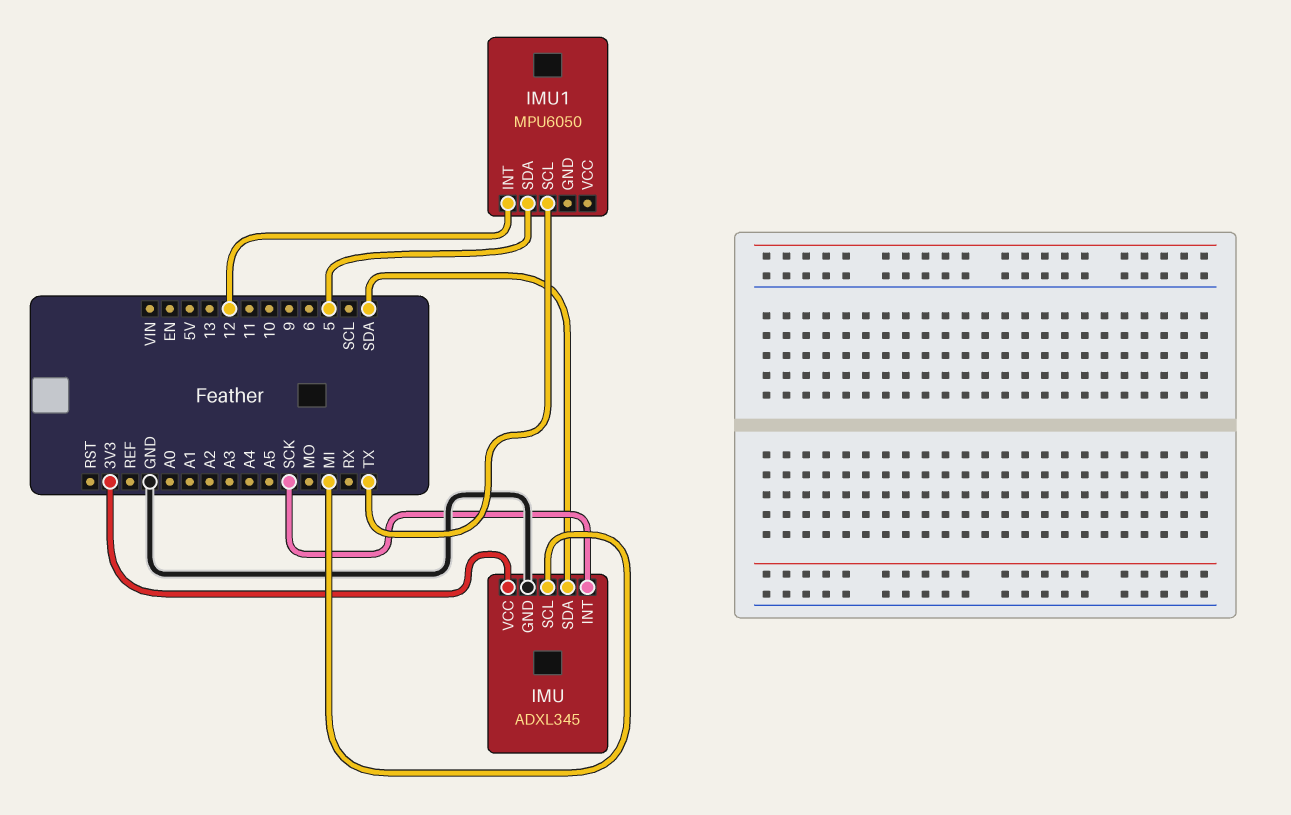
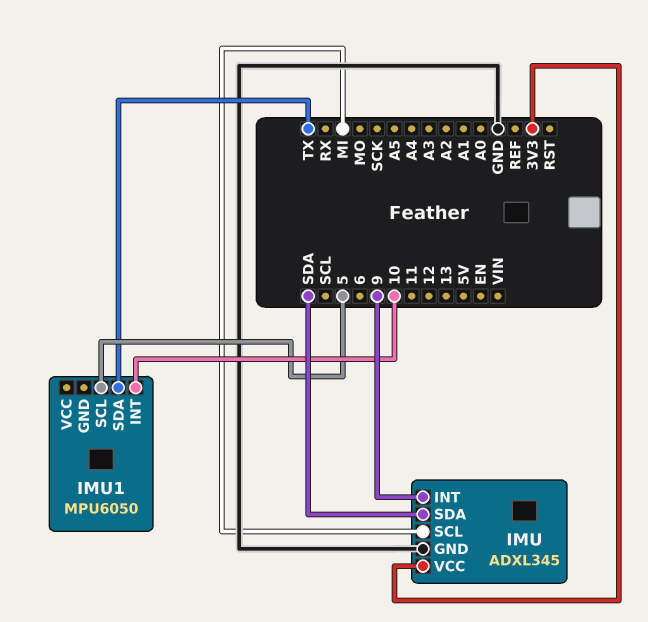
IMU pin INT: SCK -> 9
IMU1 pin INT: 12 -> 10
IMU1 pin SCL: TX -> 5
IMU1 pin SDA: 5 -> TX

